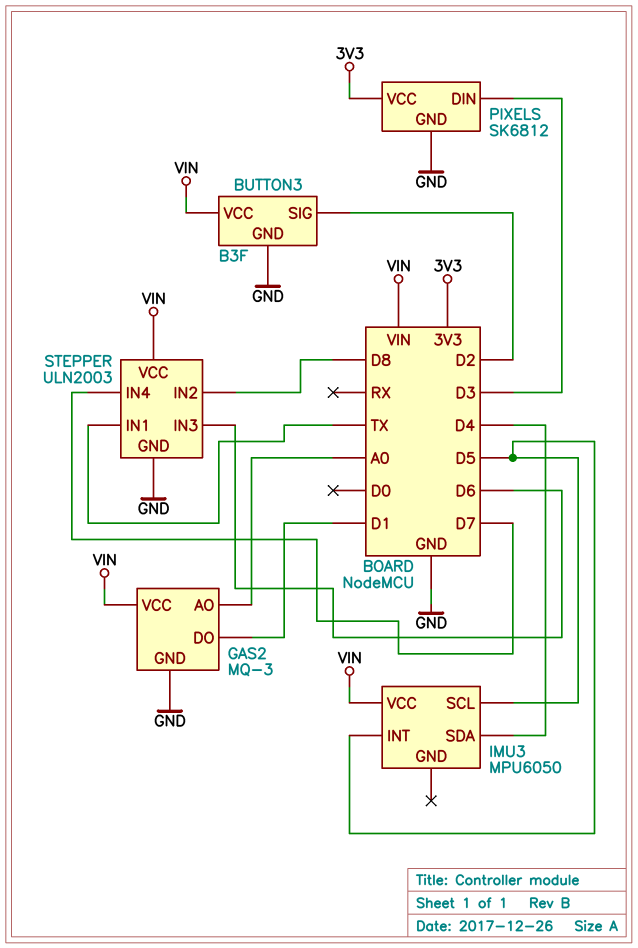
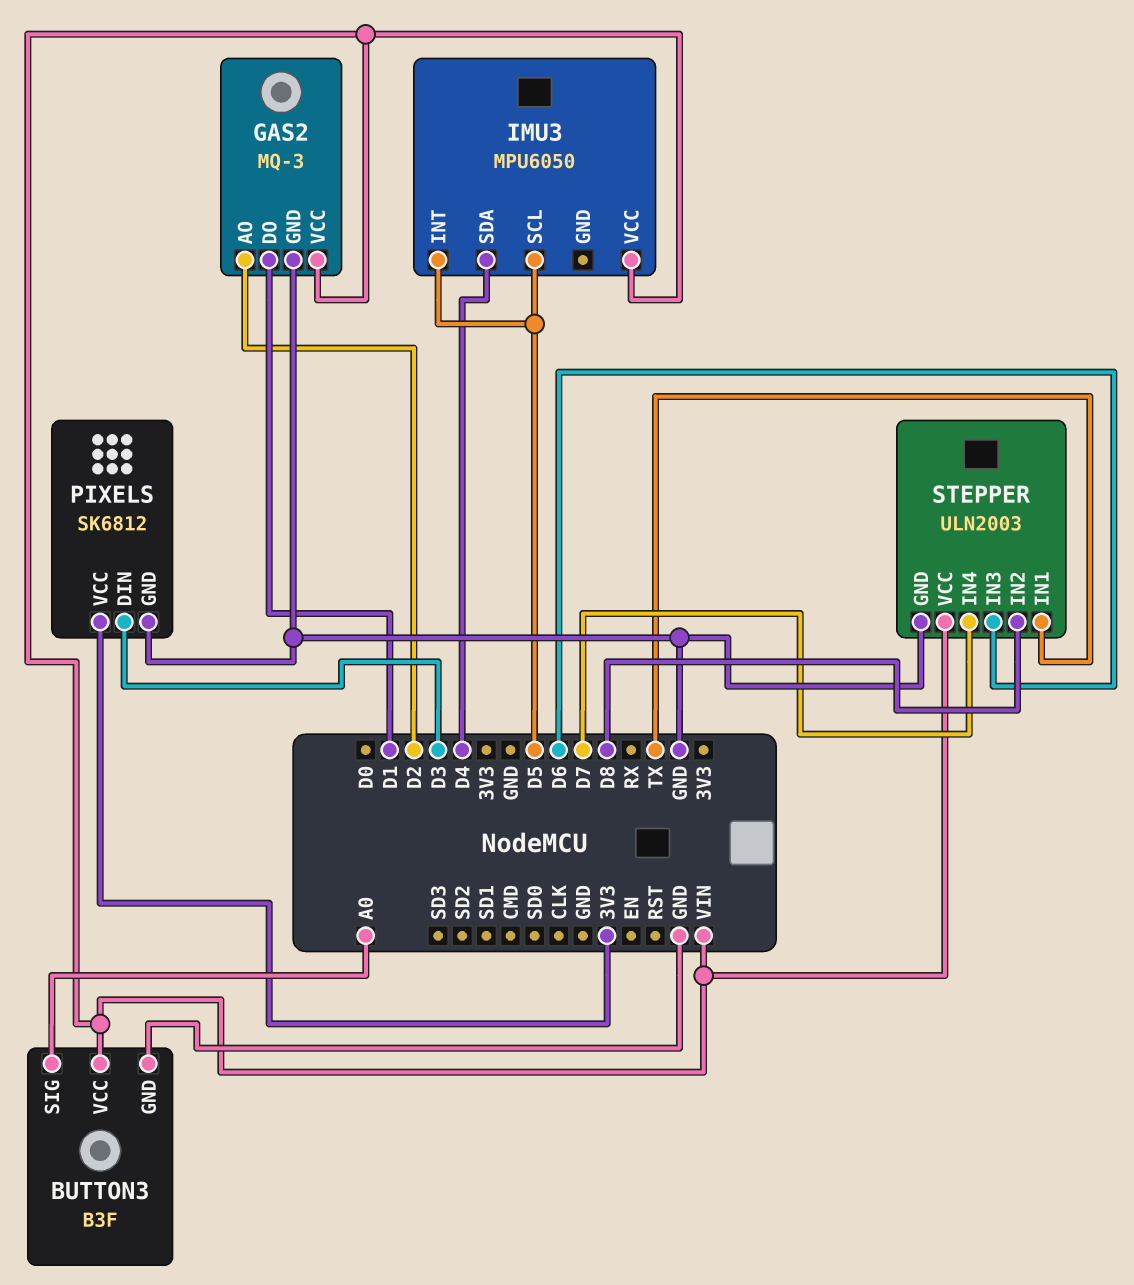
BUTTON3 pin SIG: D2 -> A0
GAS2 pin AO: A0 -> D2

